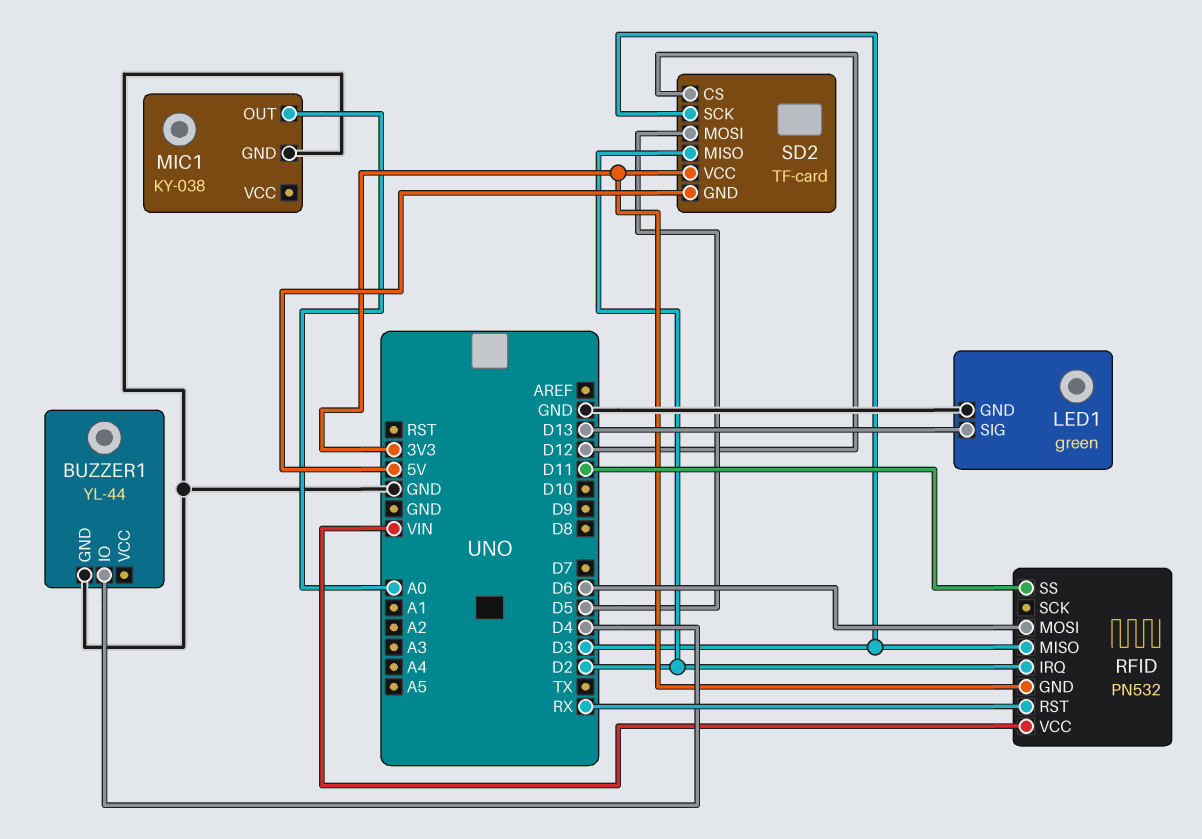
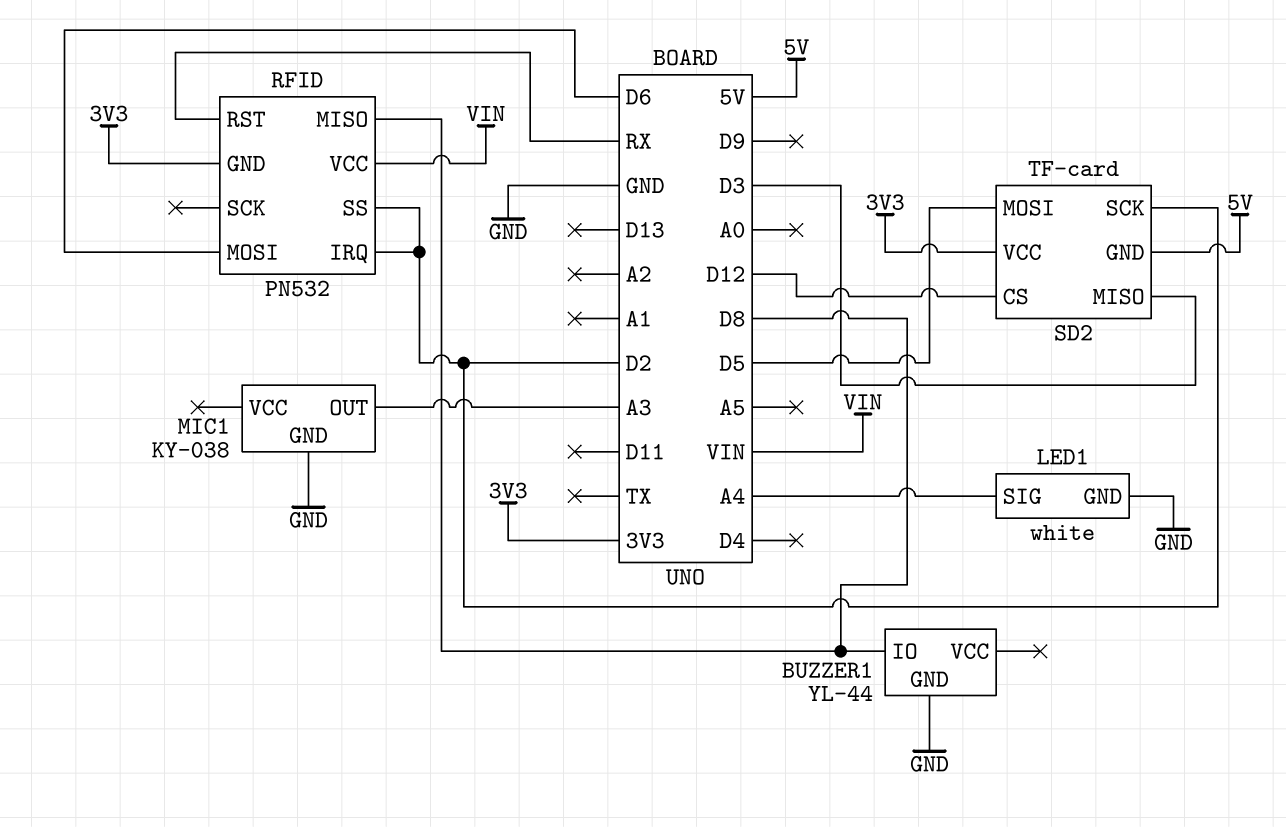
BUZZER1 pin IO: D4 -> D8
LED1: green -> white
LED1 pin SIG: D13 -> A4
MIC1 pin OUT: A0 -> A3
RFID pin MISO: D3 -> D8
RFID pin SS: D11 -> D2
SD2 pin MISO: D2 -> D3
SD2 pin SCK: D3 -> D2

